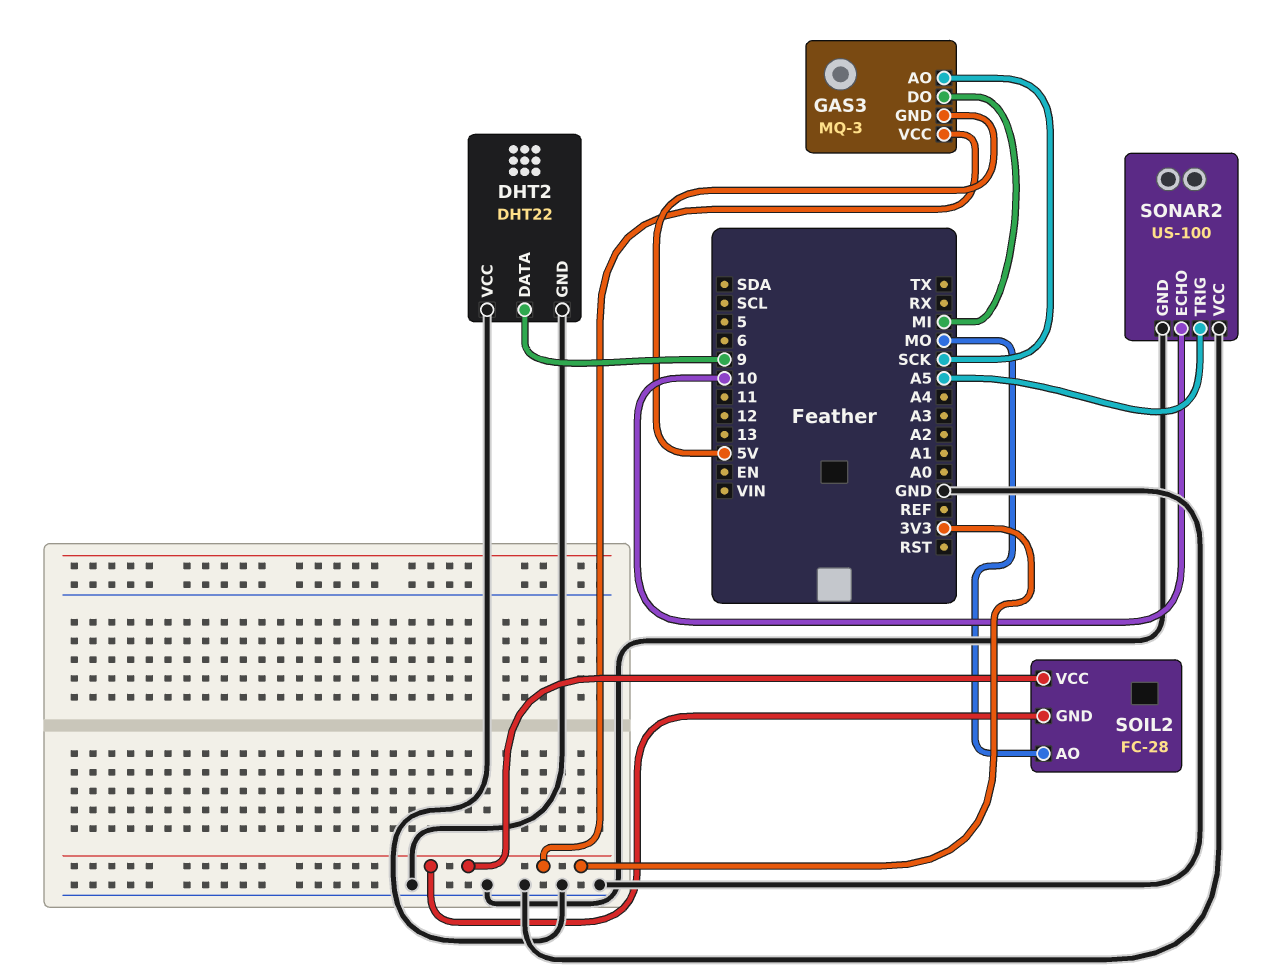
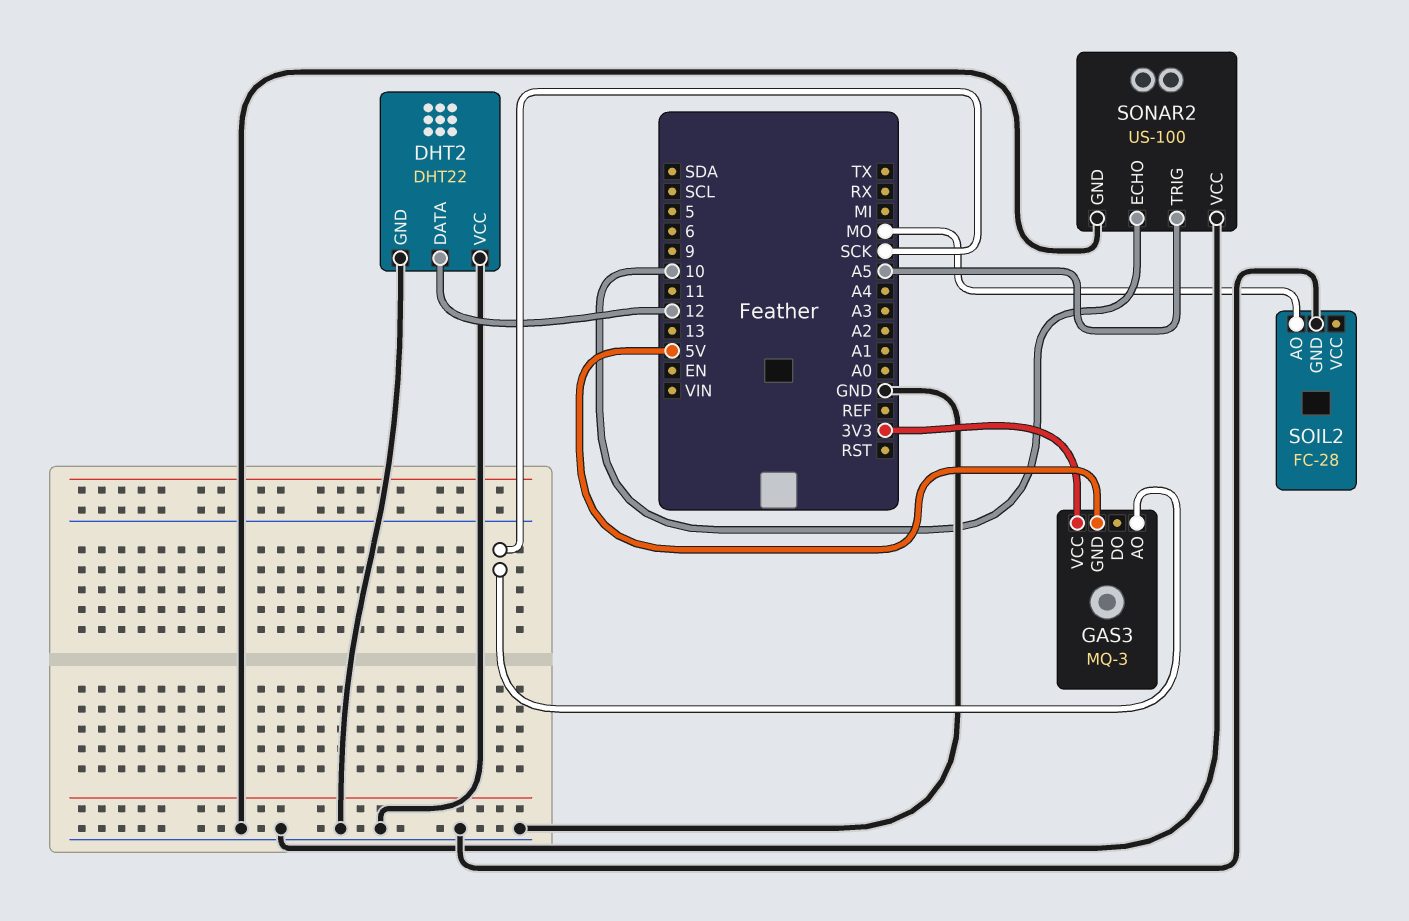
DHT2 pin DATA: 9 -> 12
GAS3 pin DO: MI -> none
SOIL2 pin GND: 3V3 -> GND
SOIL2 pin VCC: 3V3 -> none

